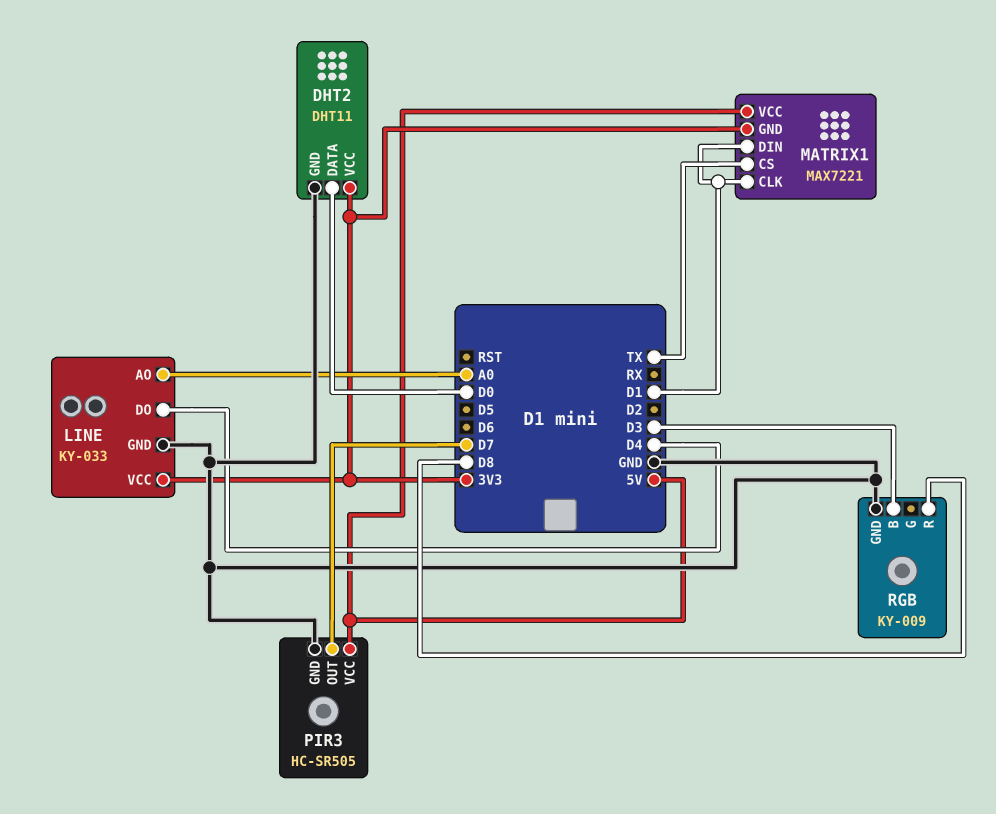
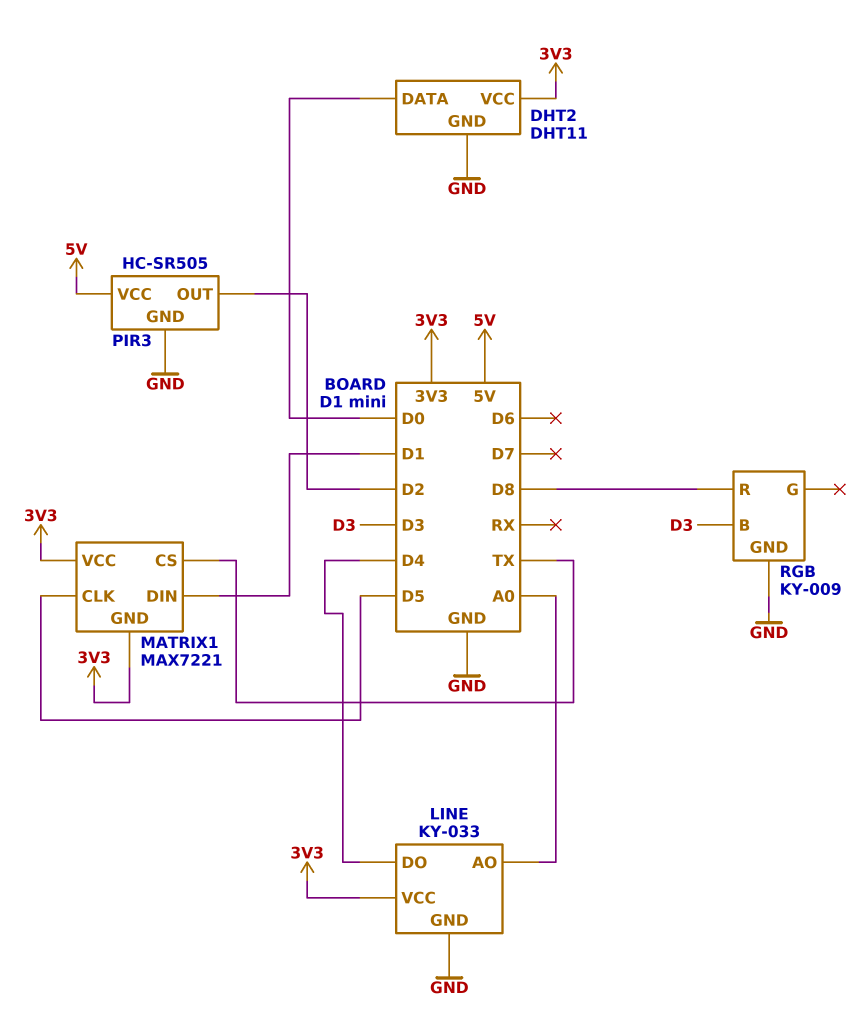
MATRIX1 pin CLK: D1 -> D5
MATRIX1 pin VCC: 5V -> 3V3
PIR3 pin OUT: D7 -> D2

